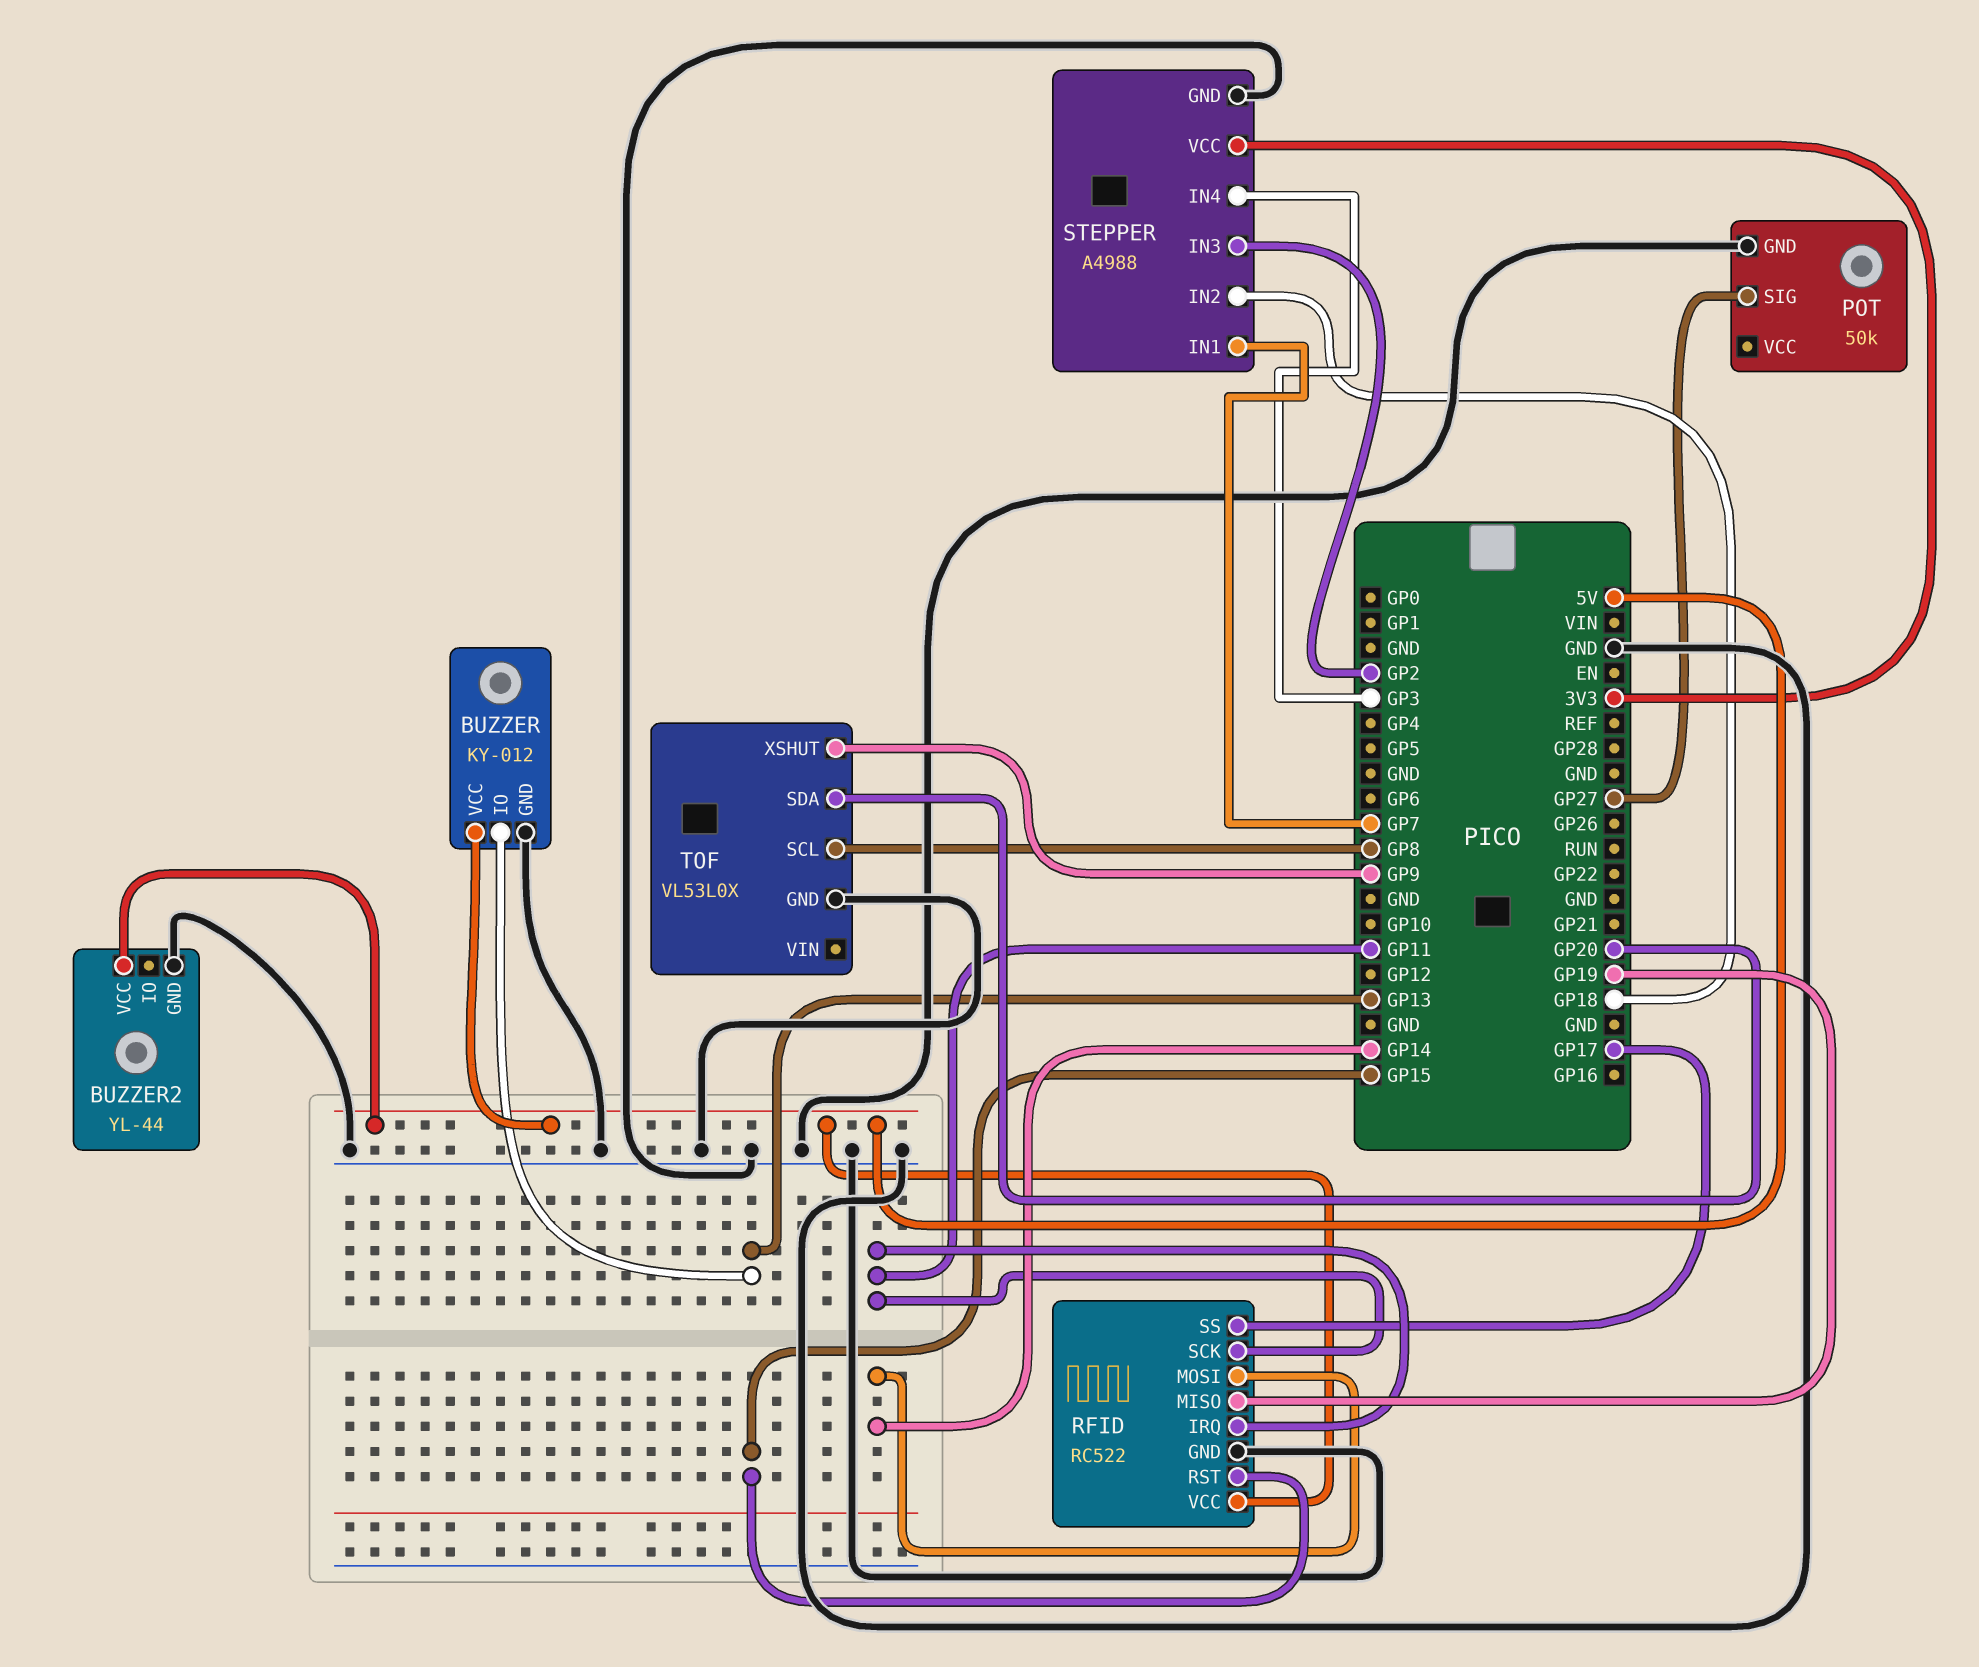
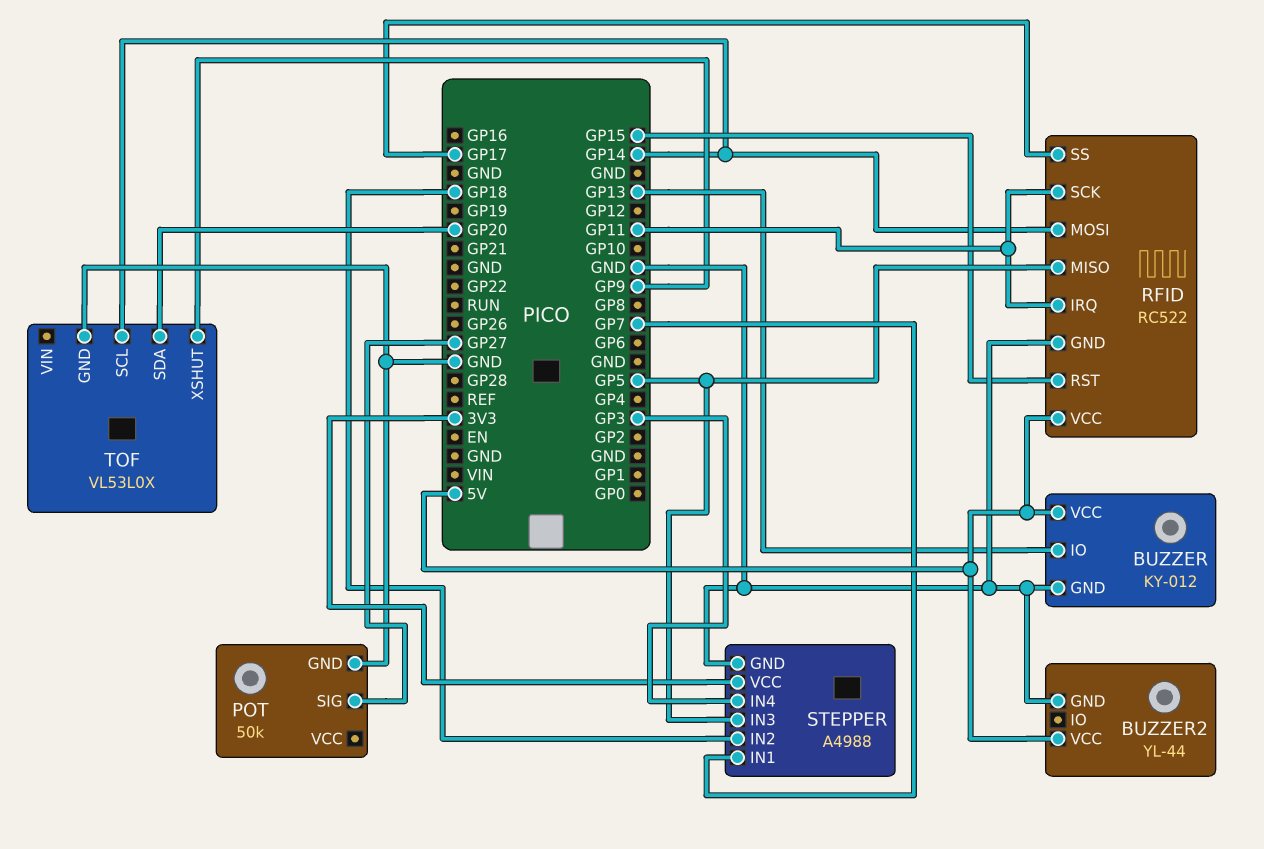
RFID pin MISO: GP19 -> GP5
STEPPER pin IN3: GP2 -> GP5
TOF pin SCL: GP8 -> GP14

